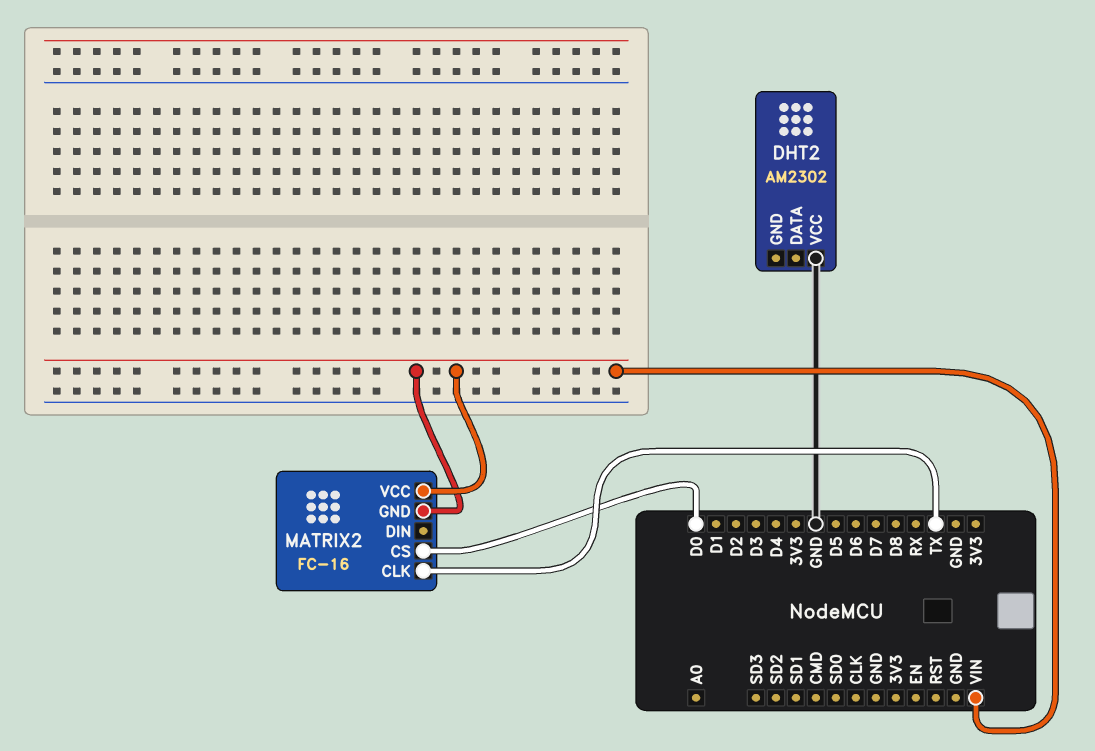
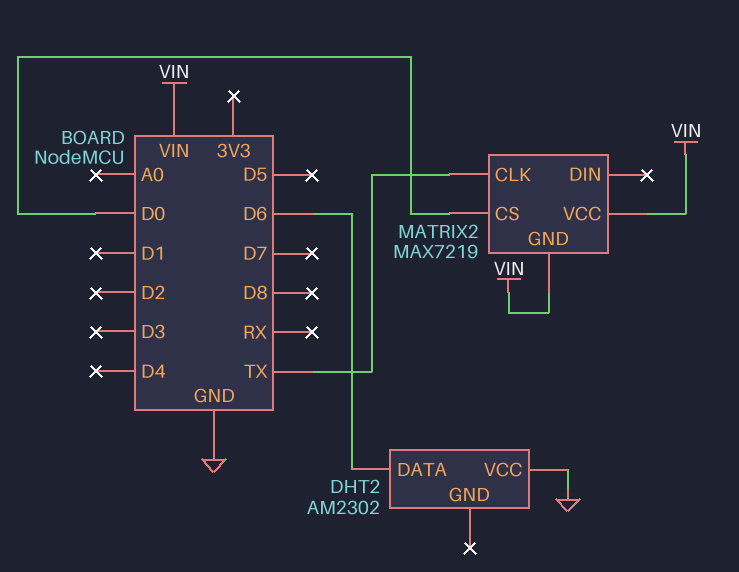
DHT2 pin DATA: none -> D6
MATRIX2: FC-16 -> MAX7219

